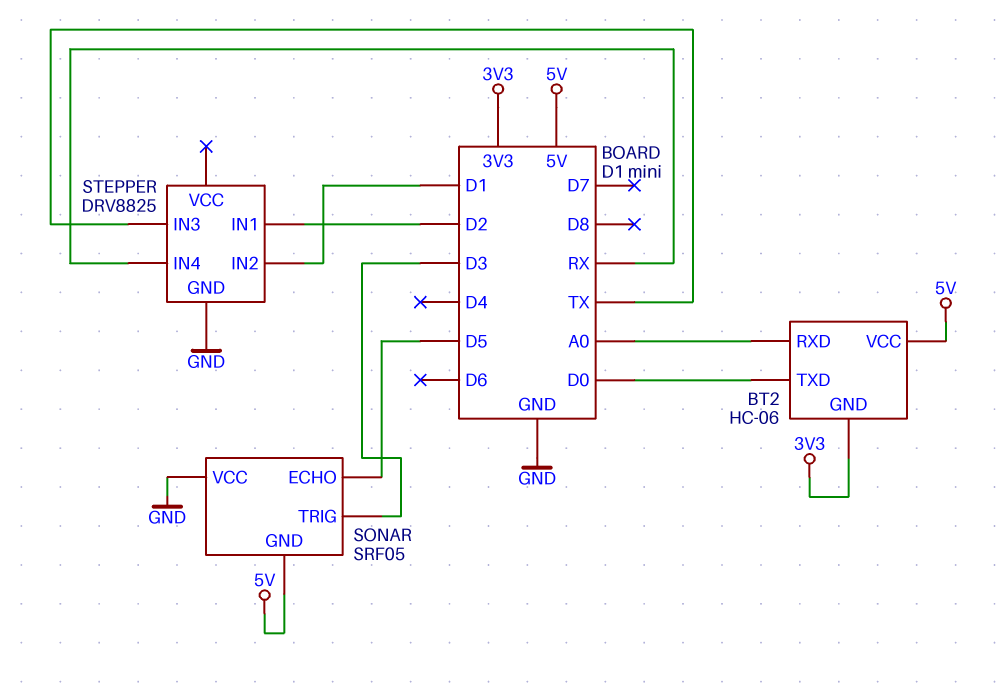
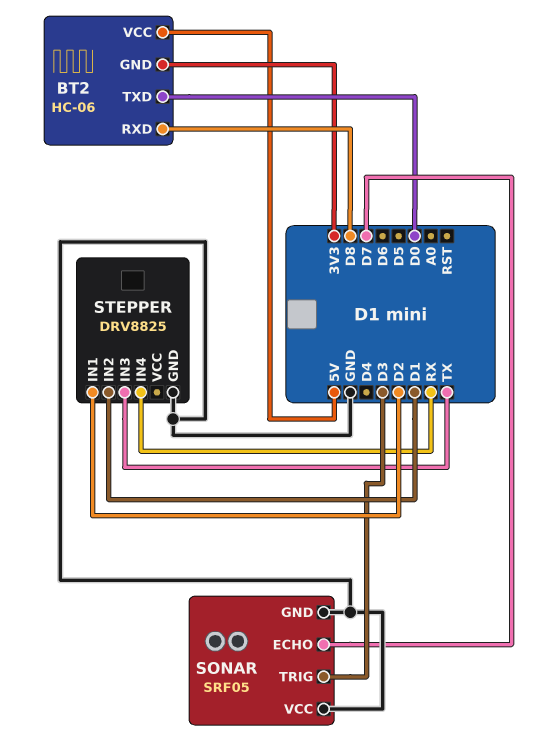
BT2 pin RXD: A0 -> D8
SONAR pin ECHO: D5 -> D7
SONAR pin GND: 5V -> GND

